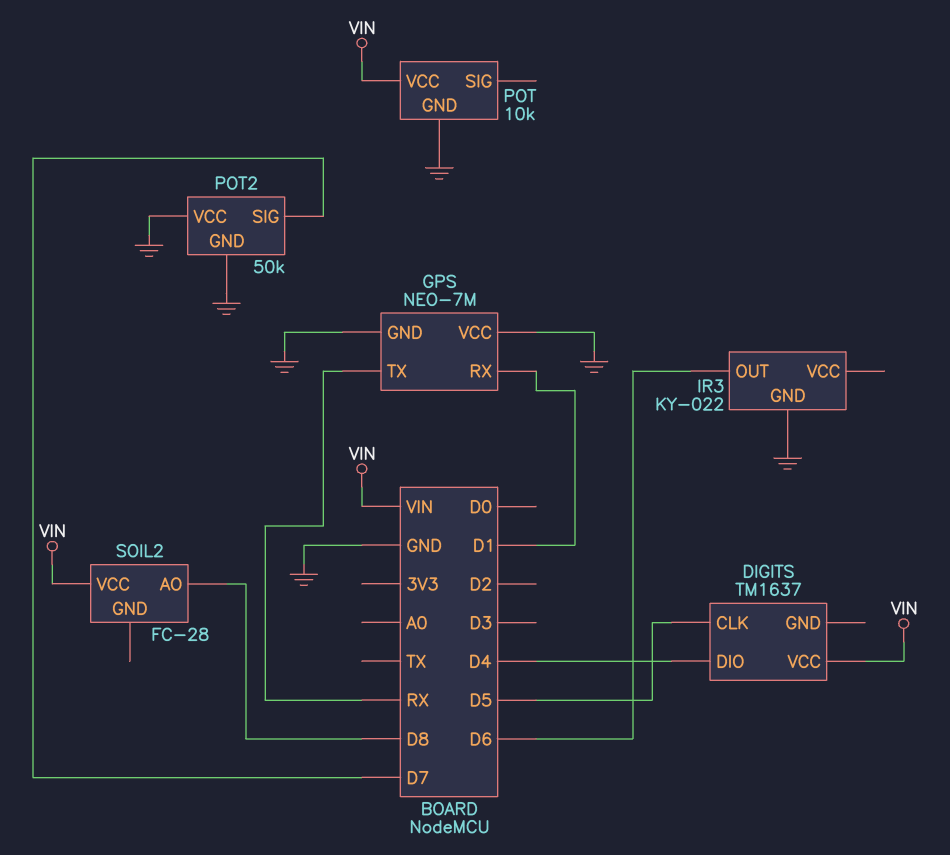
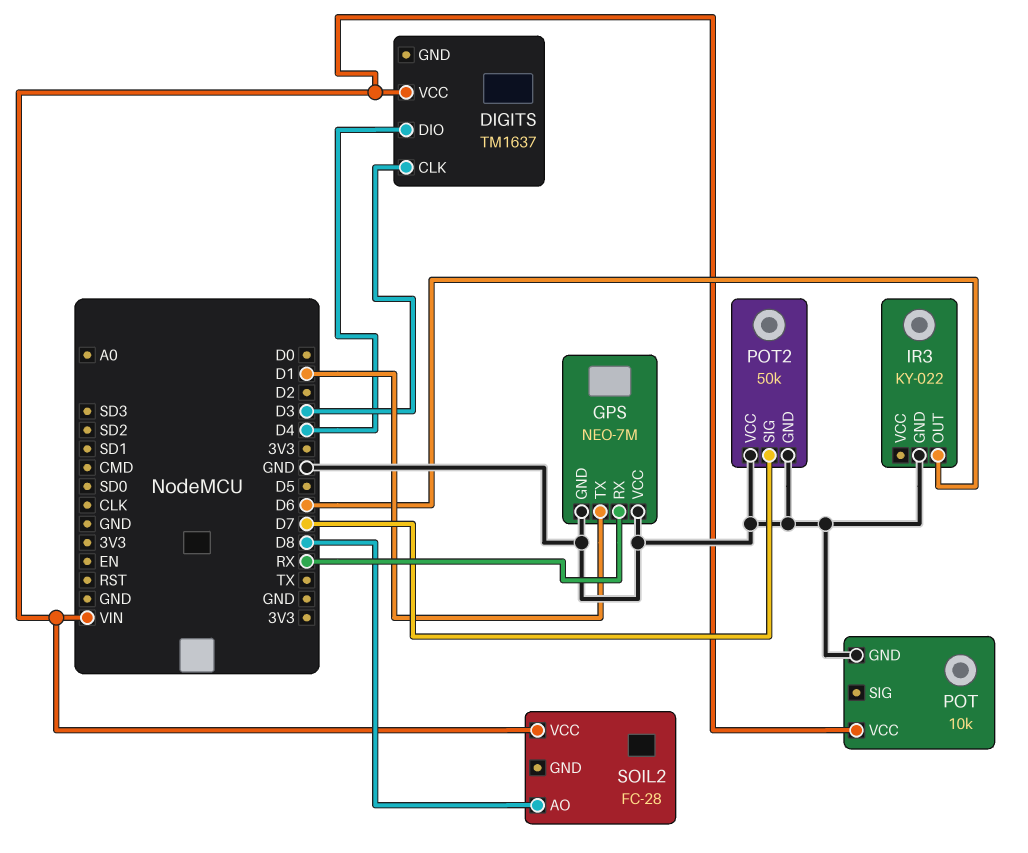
DIGITS pin CLK: D5 -> D3
GPS pin RX: D1 -> RX
GPS pin TX: RX -> D1

